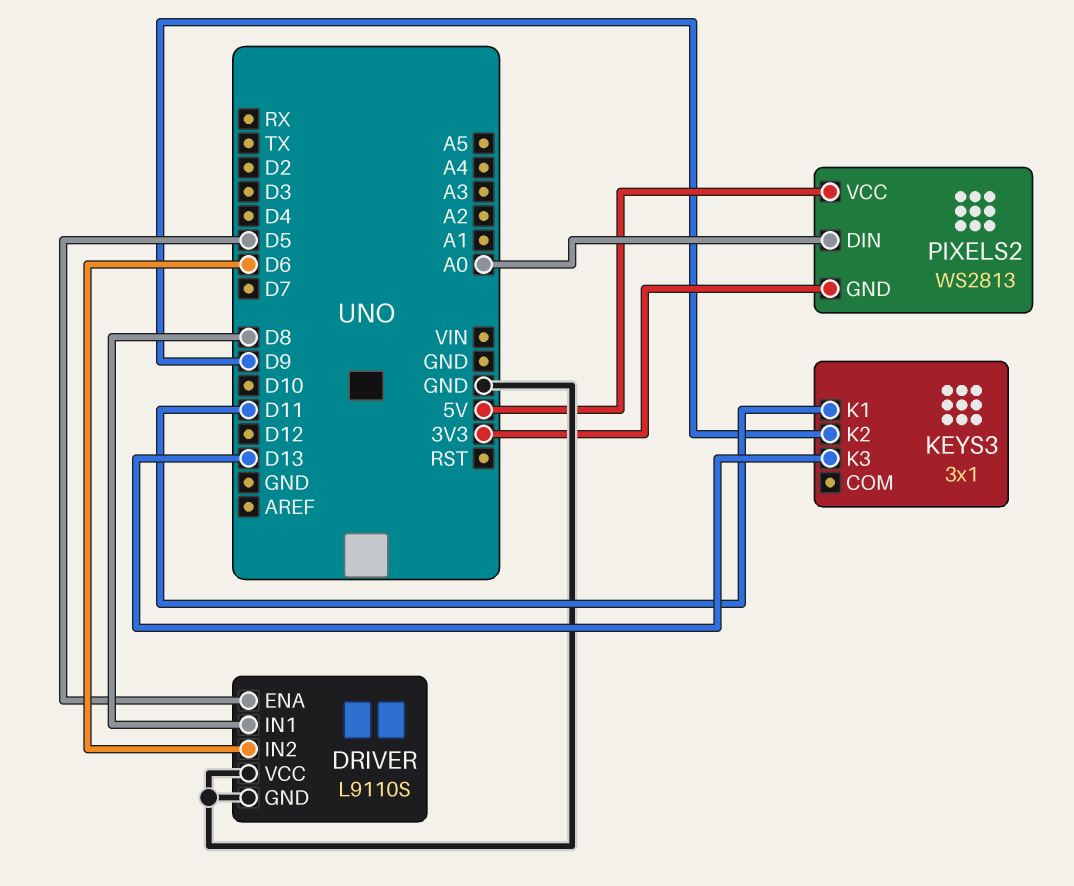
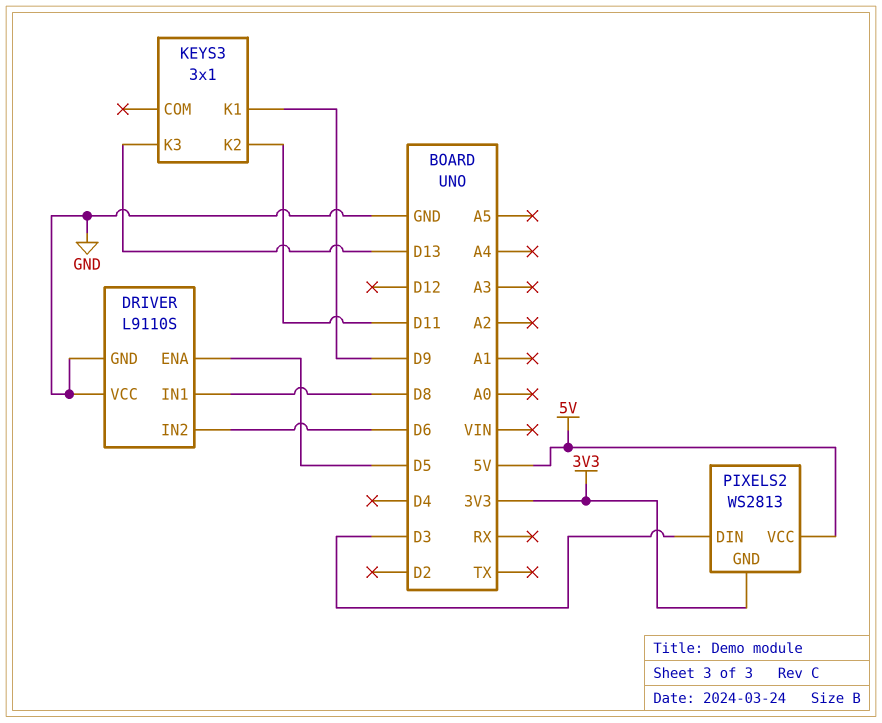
KEYS3 pin K1: D11 -> D9
KEYS3 pin K2: D9 -> D11
PIXELS2 pin DIN: A0 -> D3

